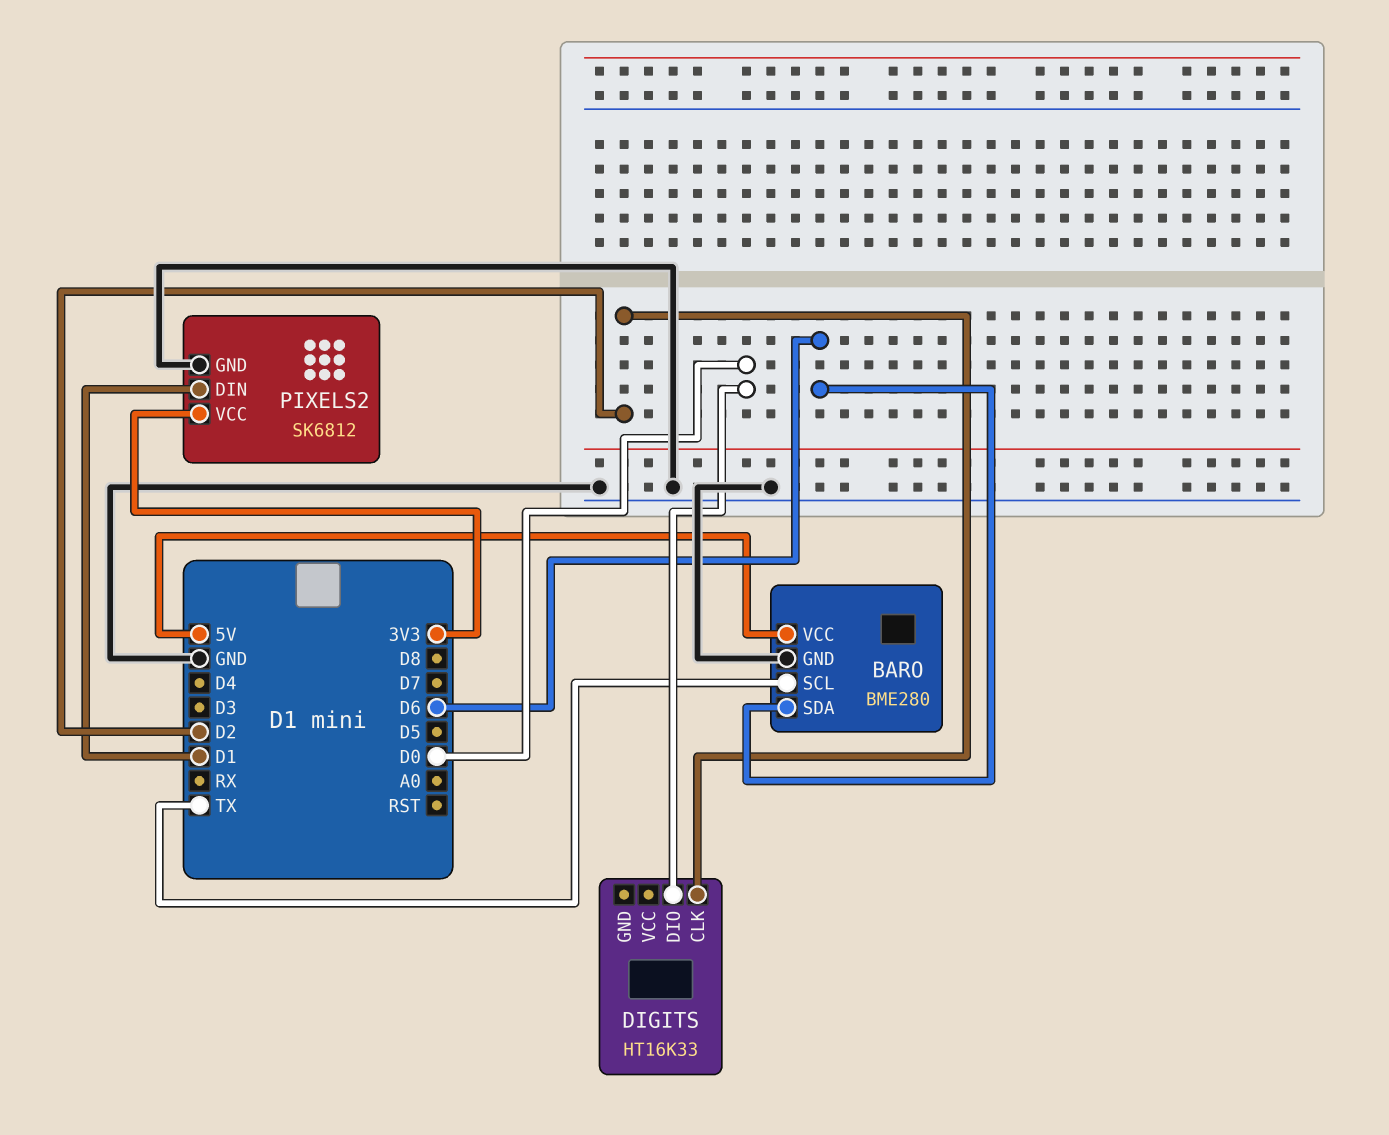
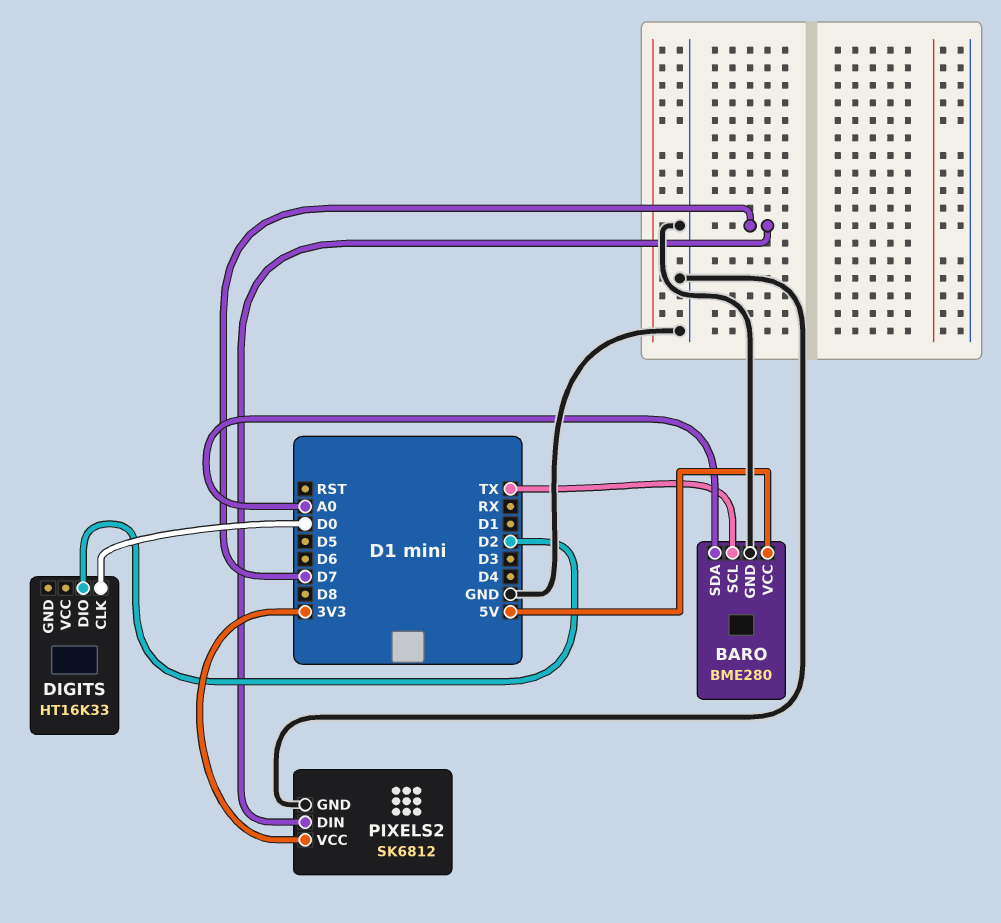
BARO pin SDA: D6 -> A0
DIGITS pin CLK: D2 -> D0
DIGITS pin DIO: D0 -> D2
PIXELS2 pin DIN: D1 -> D7

